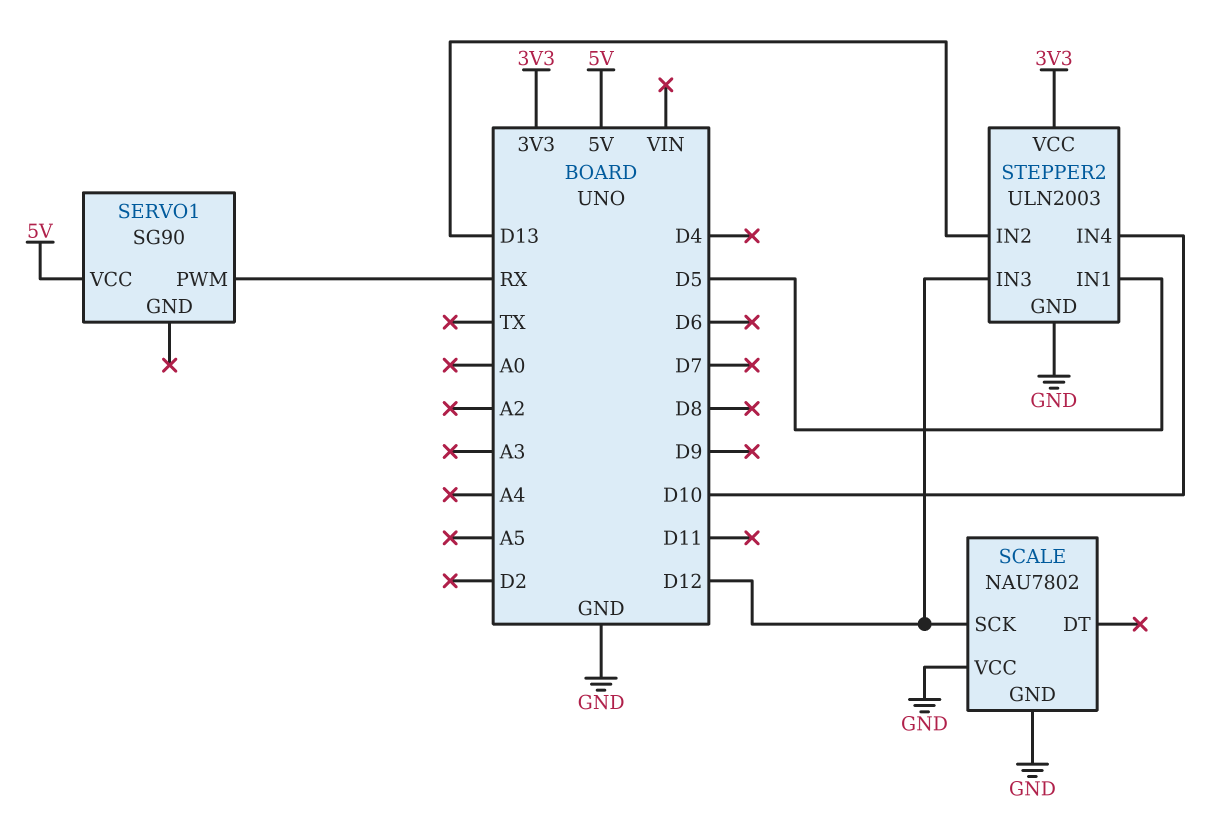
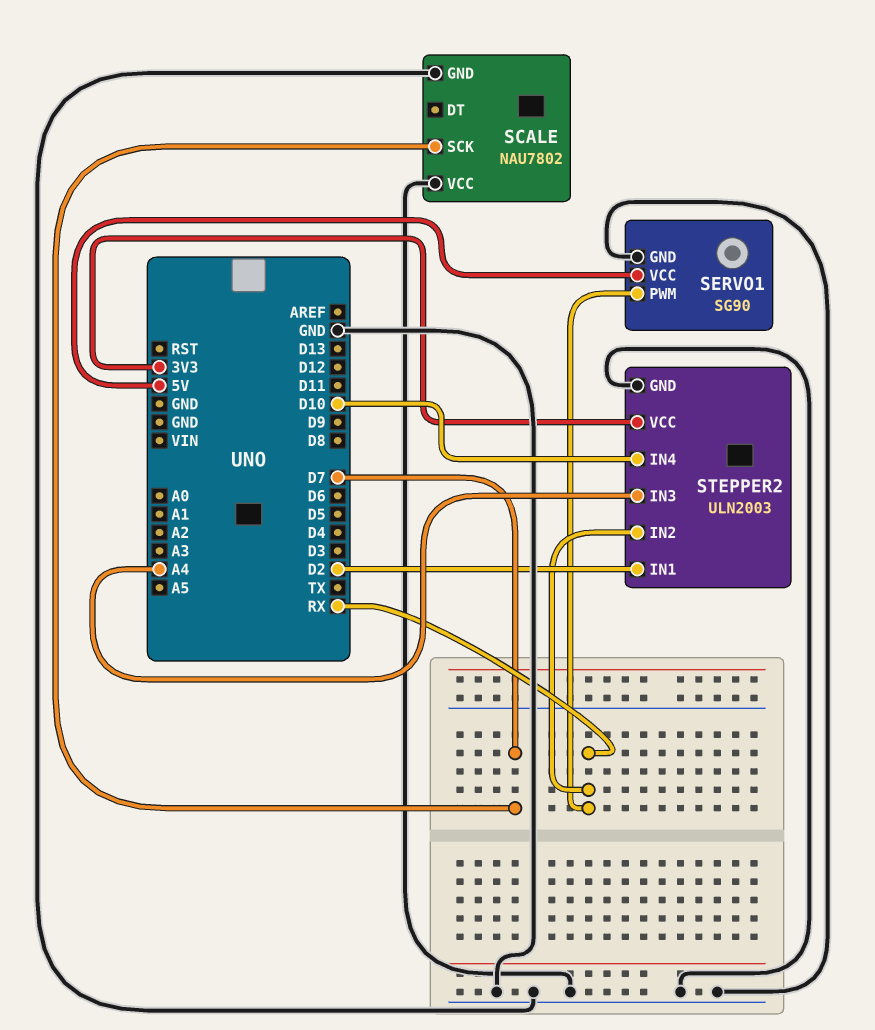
SCALE pin SCK: D12 -> D7
SERVO1 pin GND: none -> GND
STEPPER2 pin IN1: D5 -> D2
STEPPER2 pin IN2: D13 -> RX
STEPPER2 pin IN3: D12 -> A4

